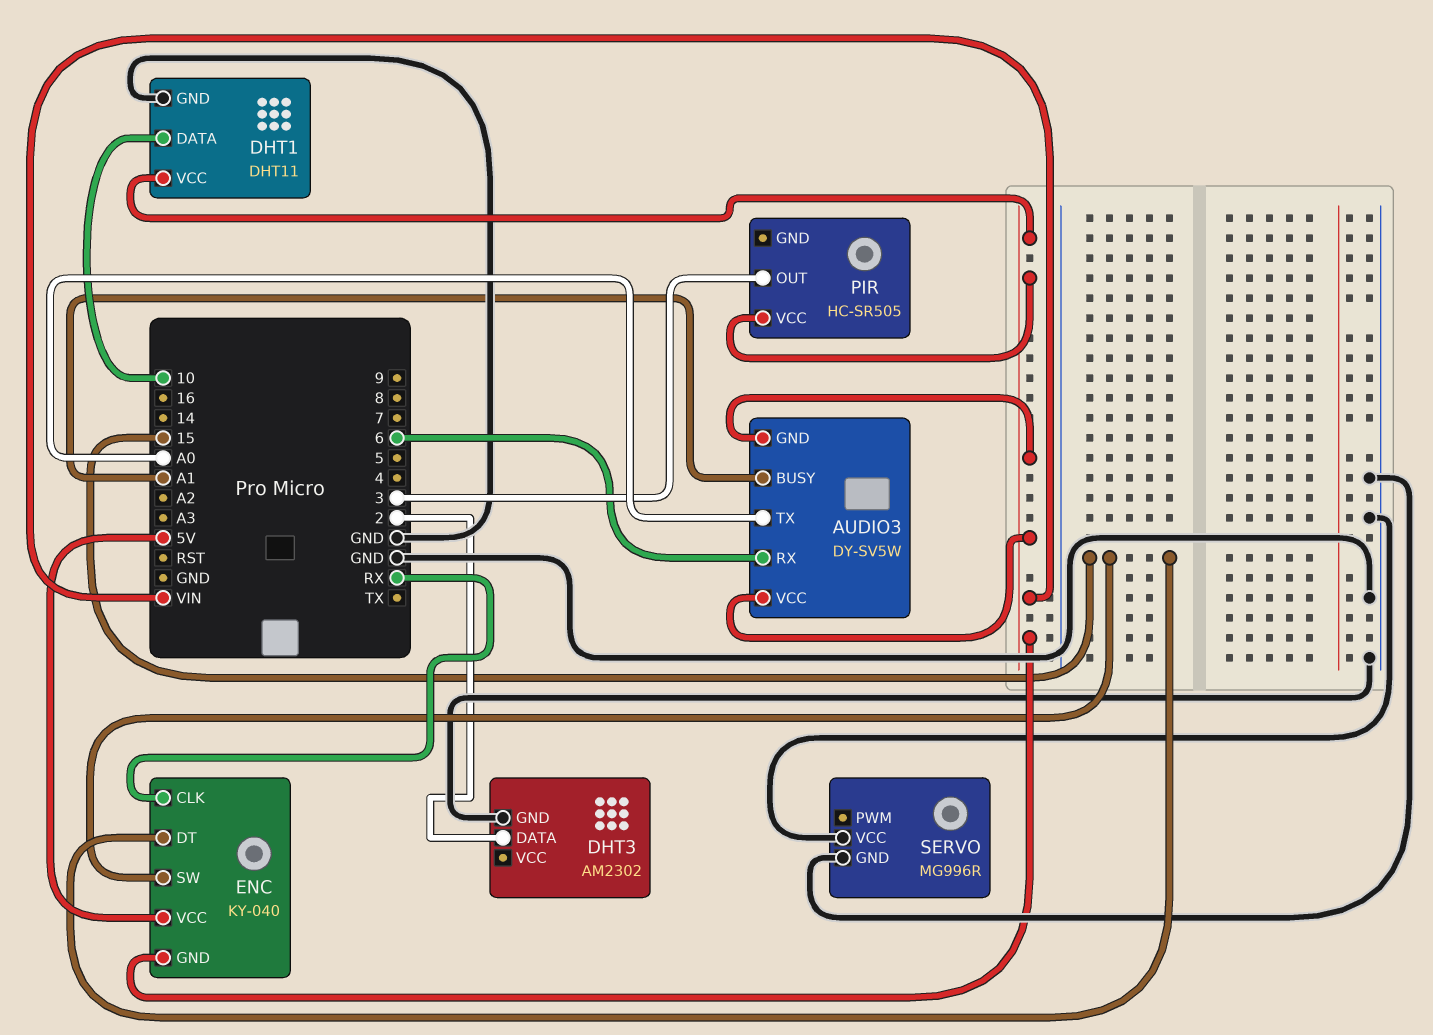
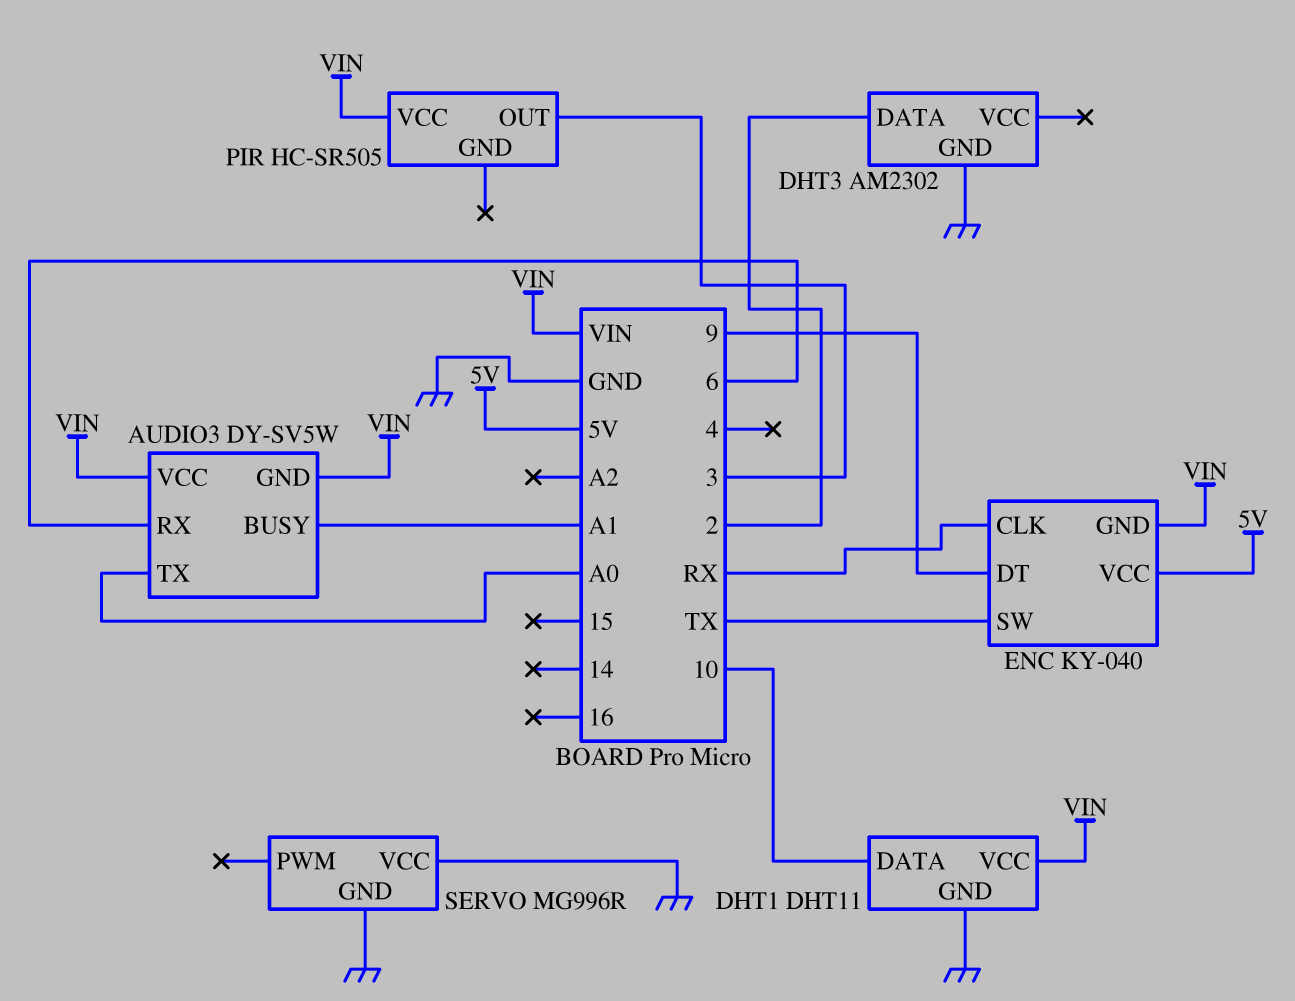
ENC pin DT: 15 -> 9
ENC pin SW: 15 -> TX

